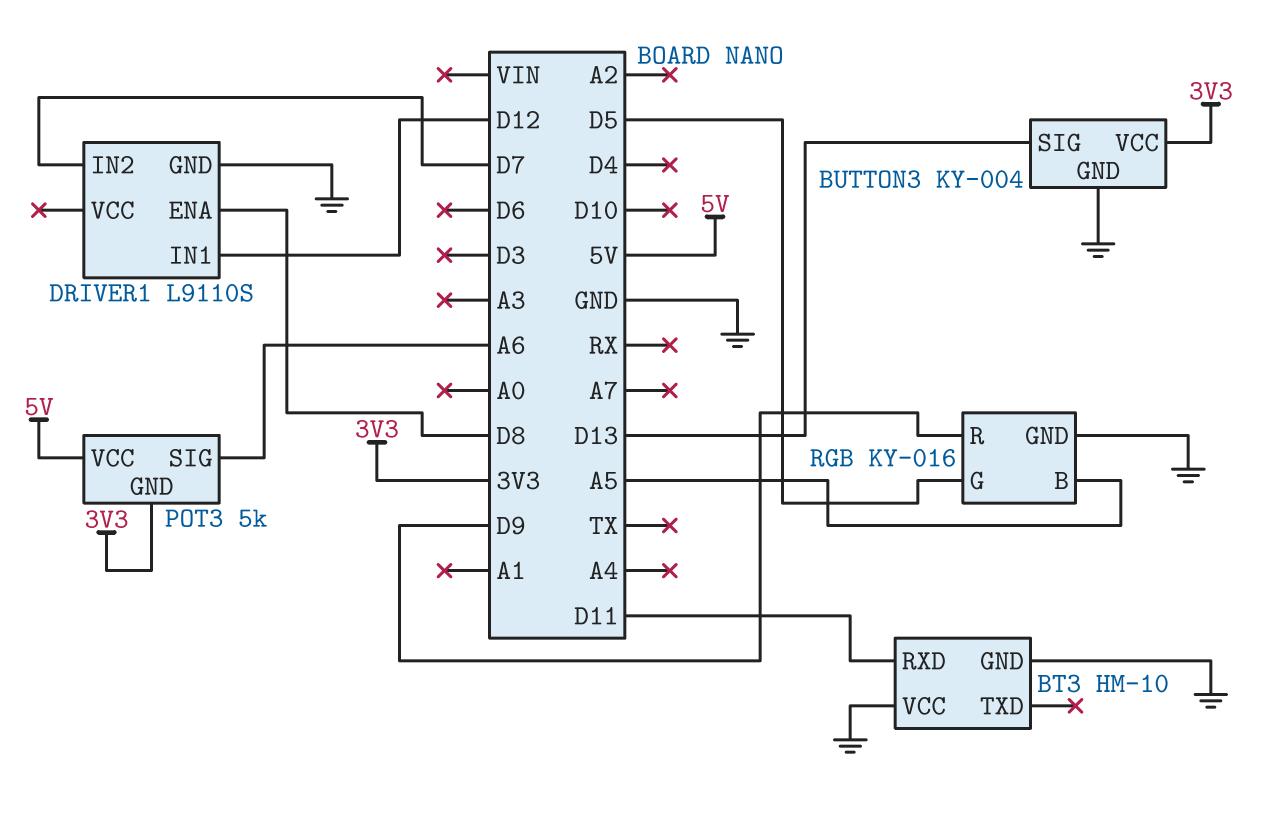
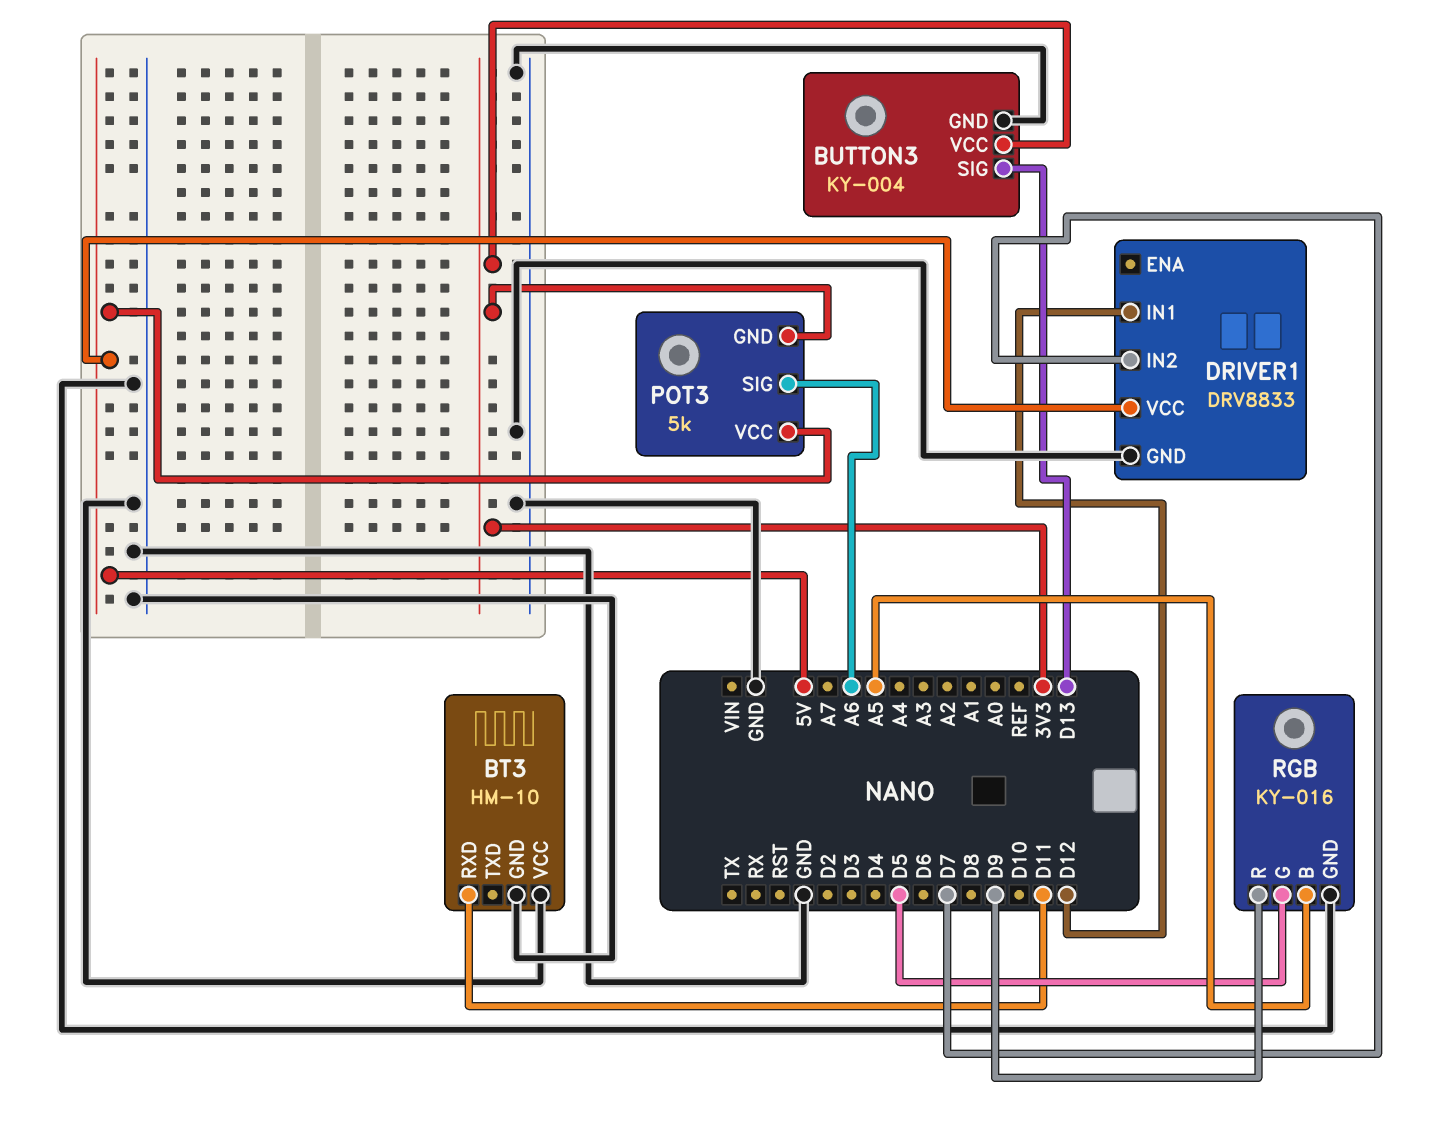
DRIVER1: L9110S -> DRV8833
DRIVER1 pin ENA: D8 -> none
DRIVER1 pin VCC: none -> 5V

